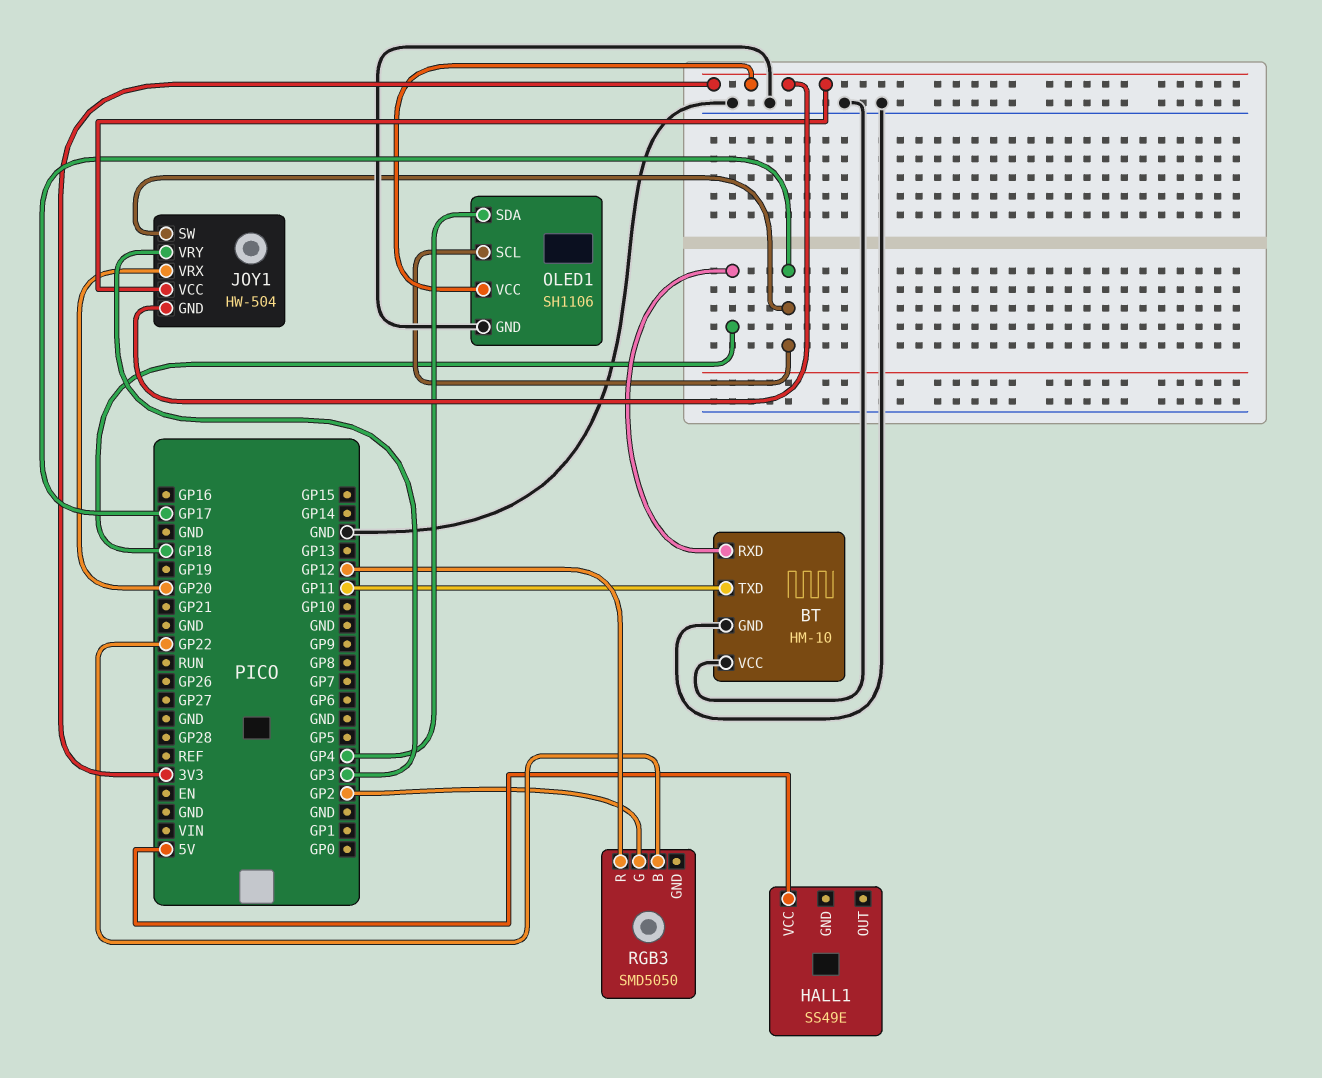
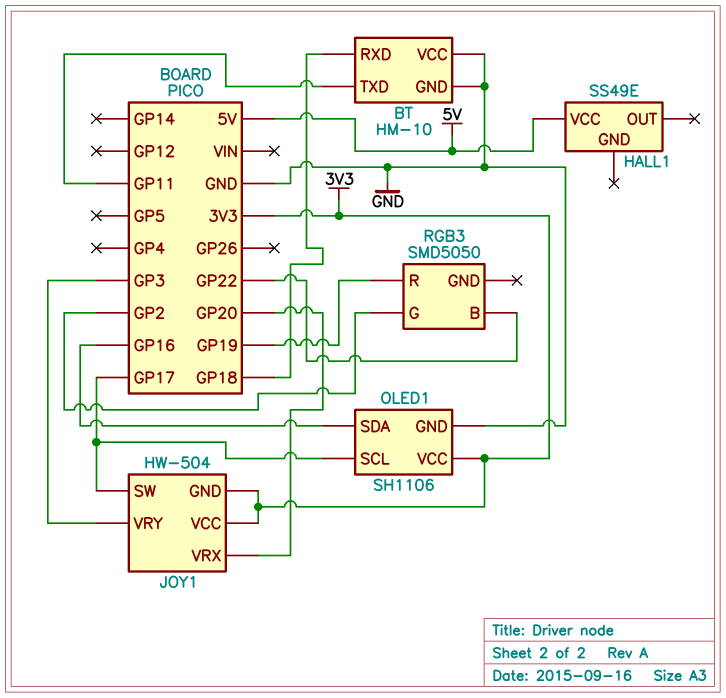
OLED1 pin SDA: GP4 -> GP16
RGB3 pin R: GP12 -> GP19

